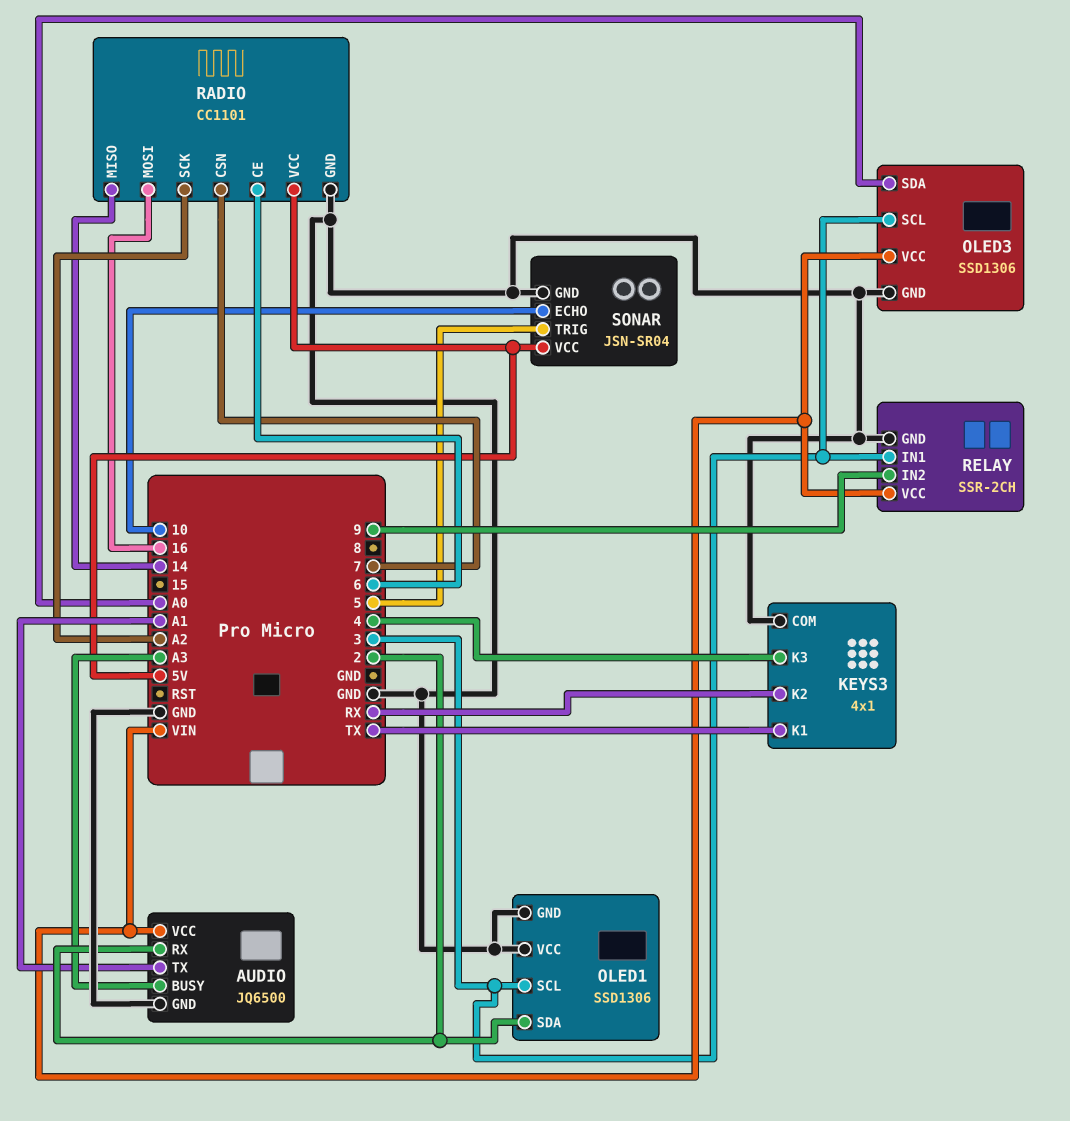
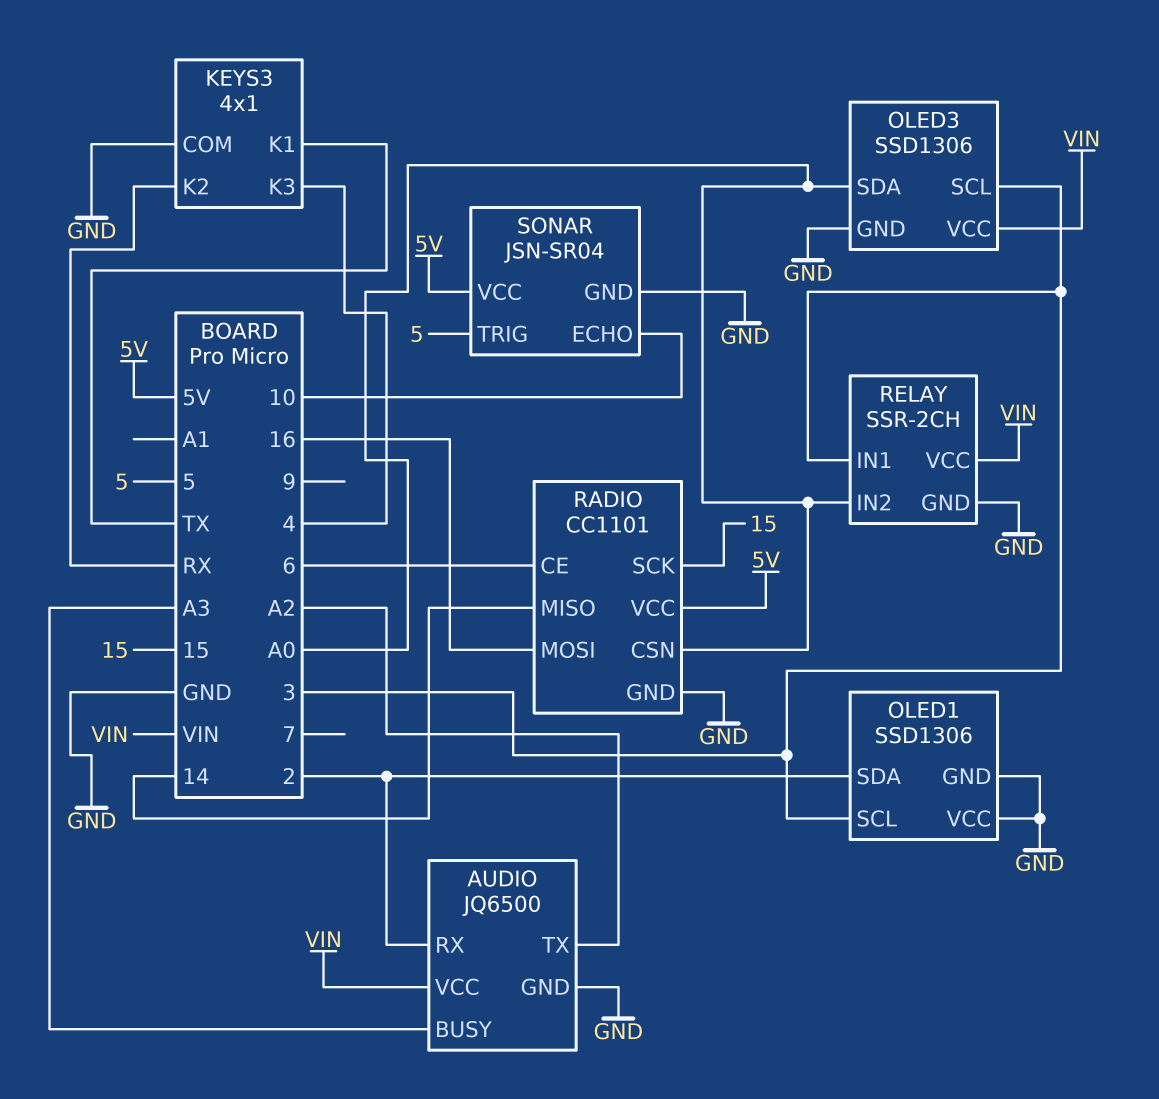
AUDIO pin TX: A1 -> A2
RADIO pin CSN: 7 -> A0
RADIO pin SCK: A2 -> 15
RELAY pin IN2: 9 -> A0

